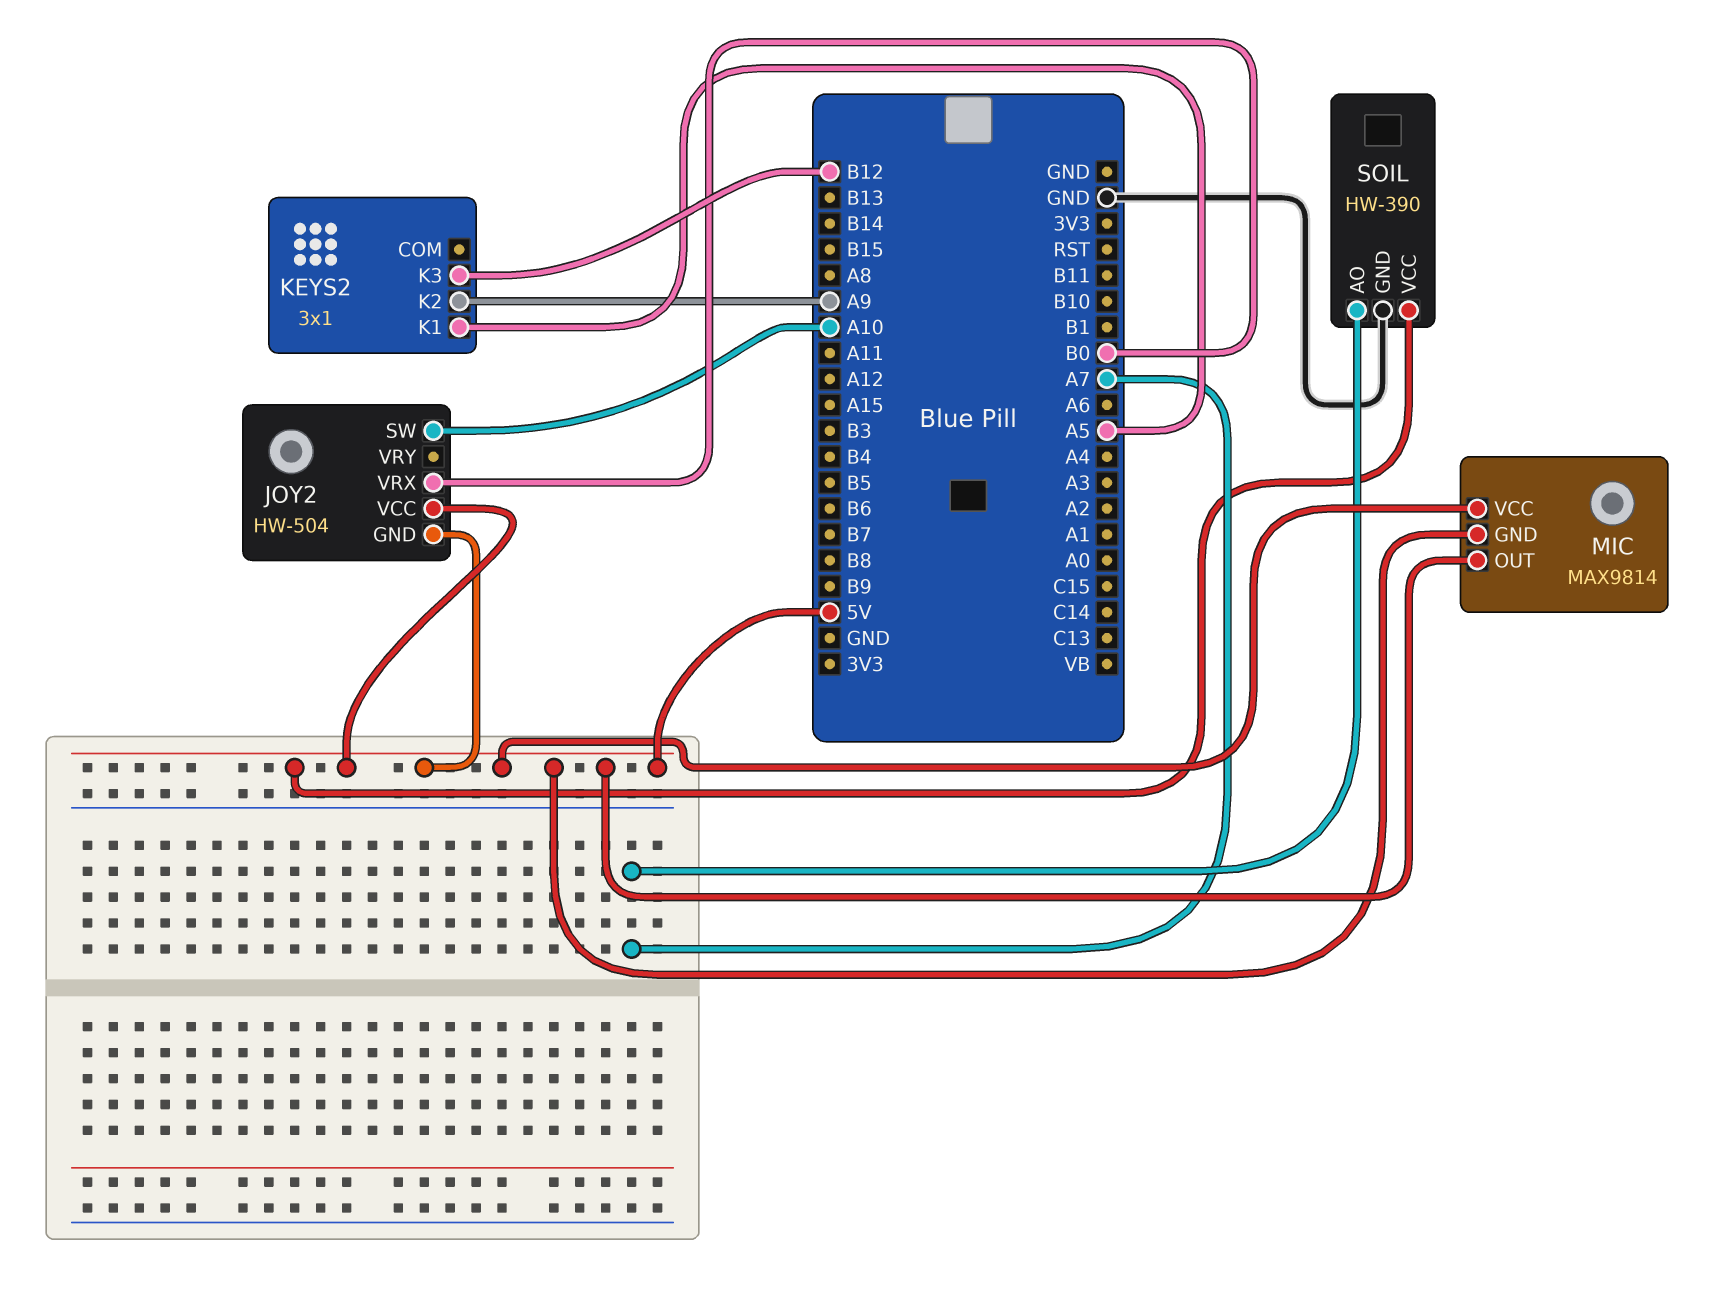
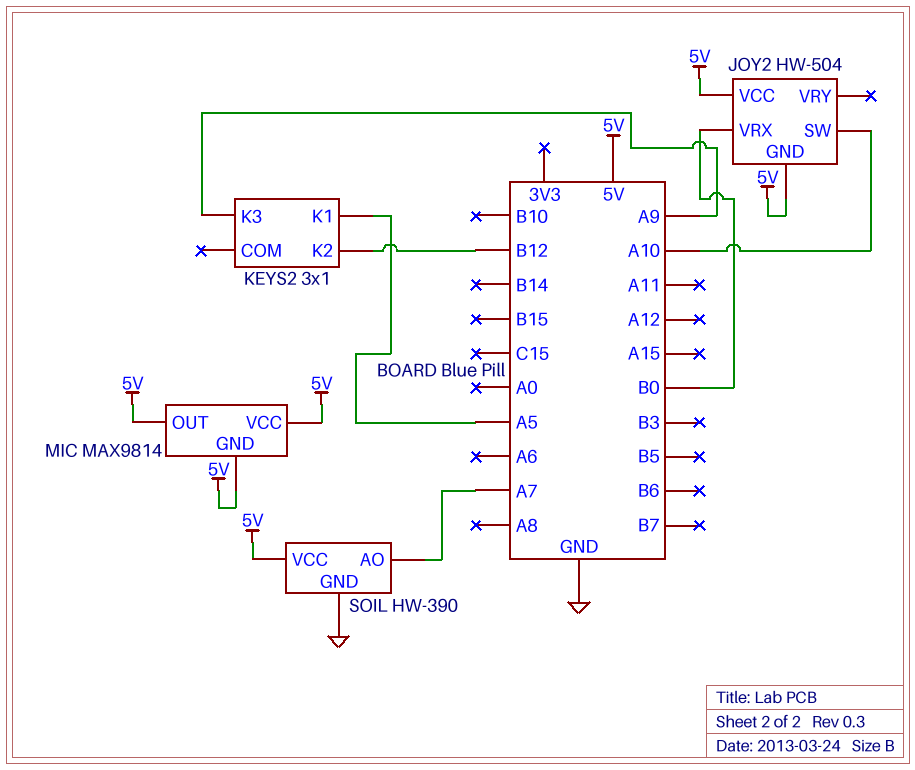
KEYS2 pin K2: A9 -> B12
KEYS2 pin K3: B12 -> A9

